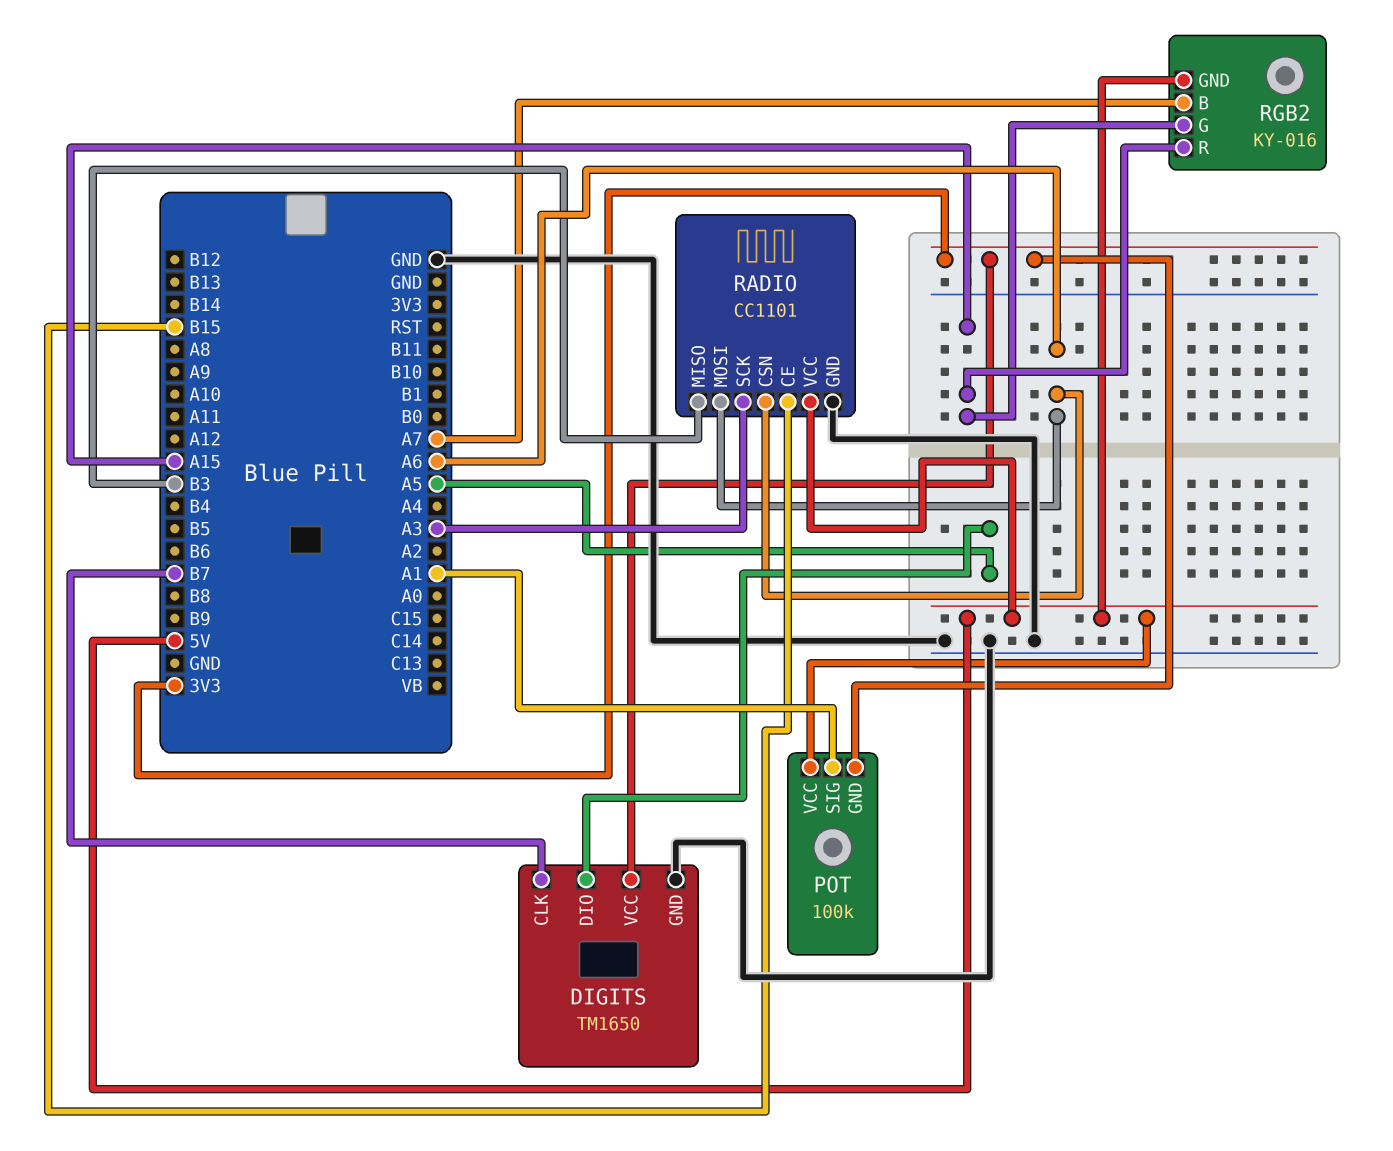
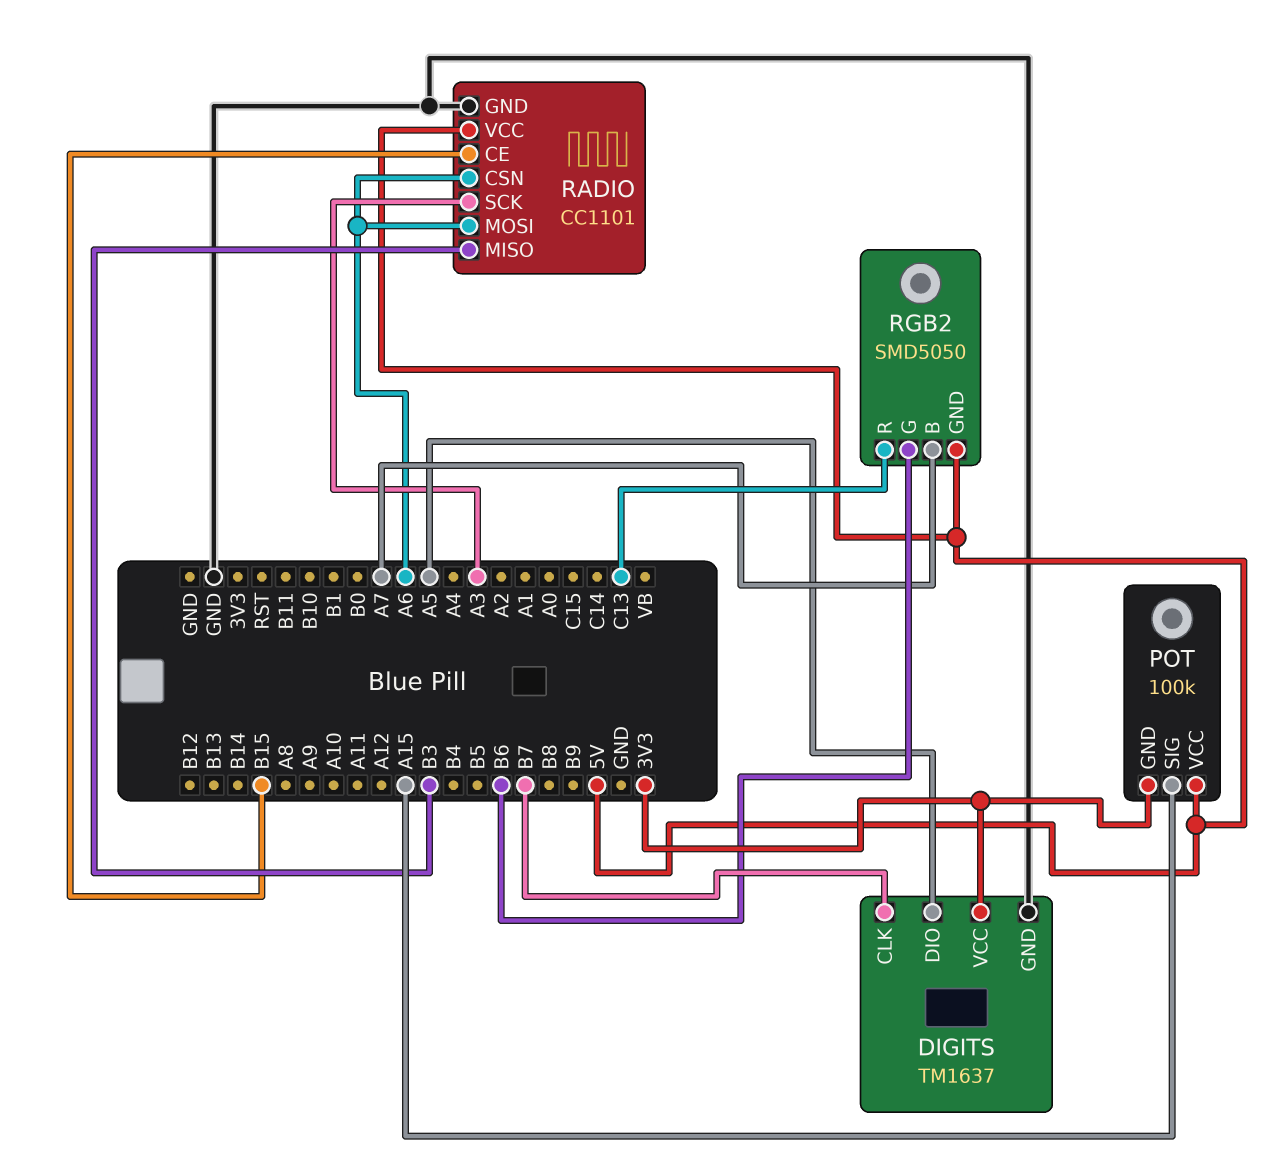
DIGITS: TM1650 -> TM1637
POT pin SIG: A1 -> A15
RGB2: KY-016 -> SMD5050
RGB2 pin G: A15 -> B6
RGB2 pin R: A15 -> C13

